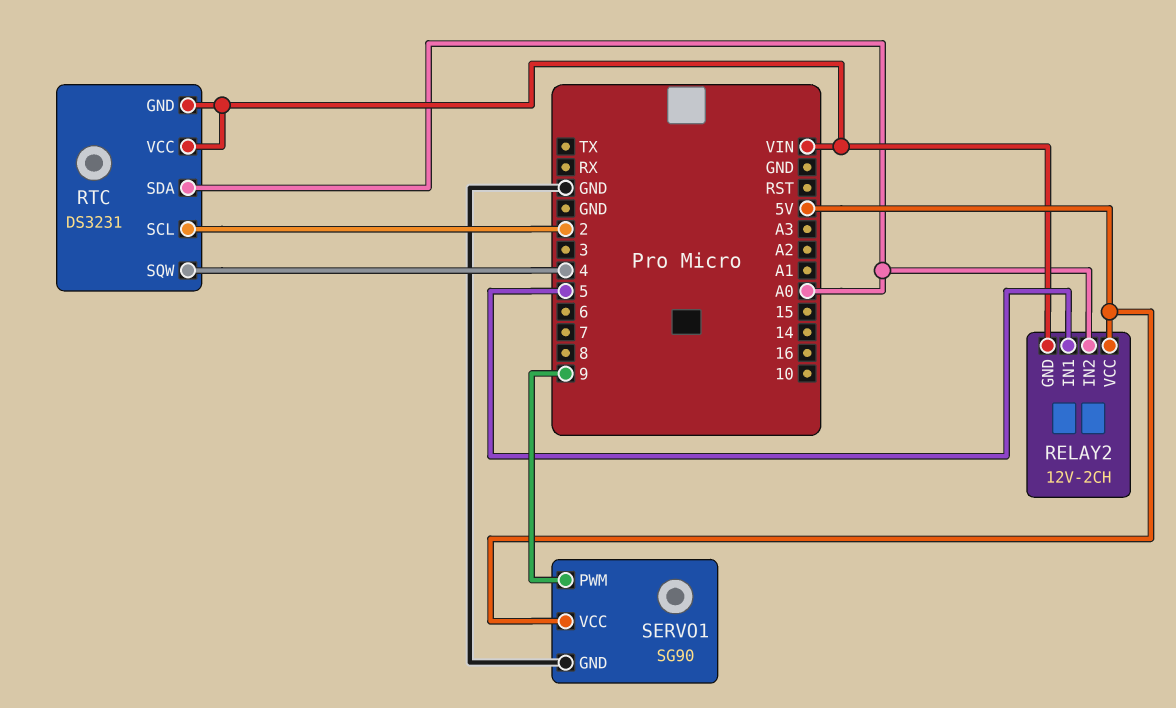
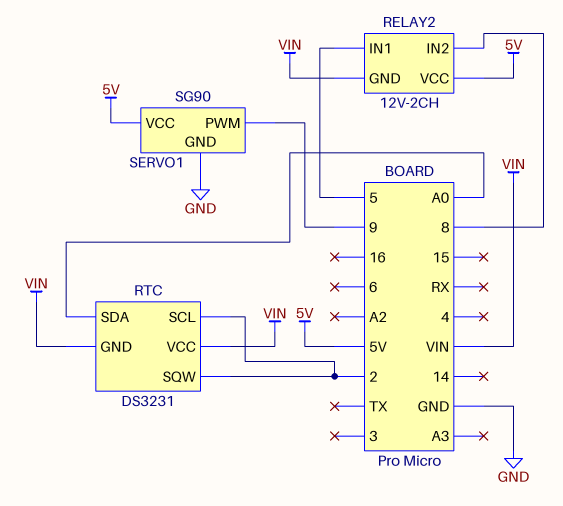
RELAY2 pin IN2: A0 -> 8
RTC pin SQW: 4 -> 2

